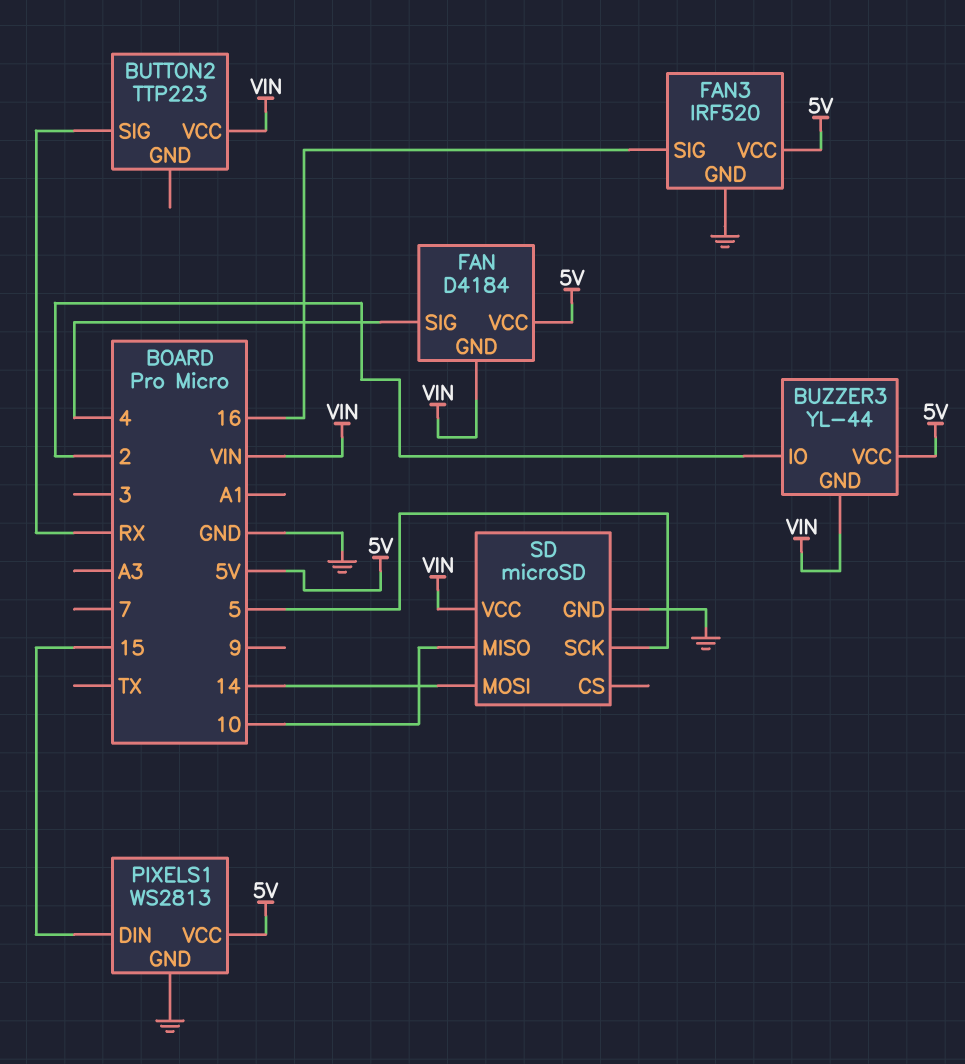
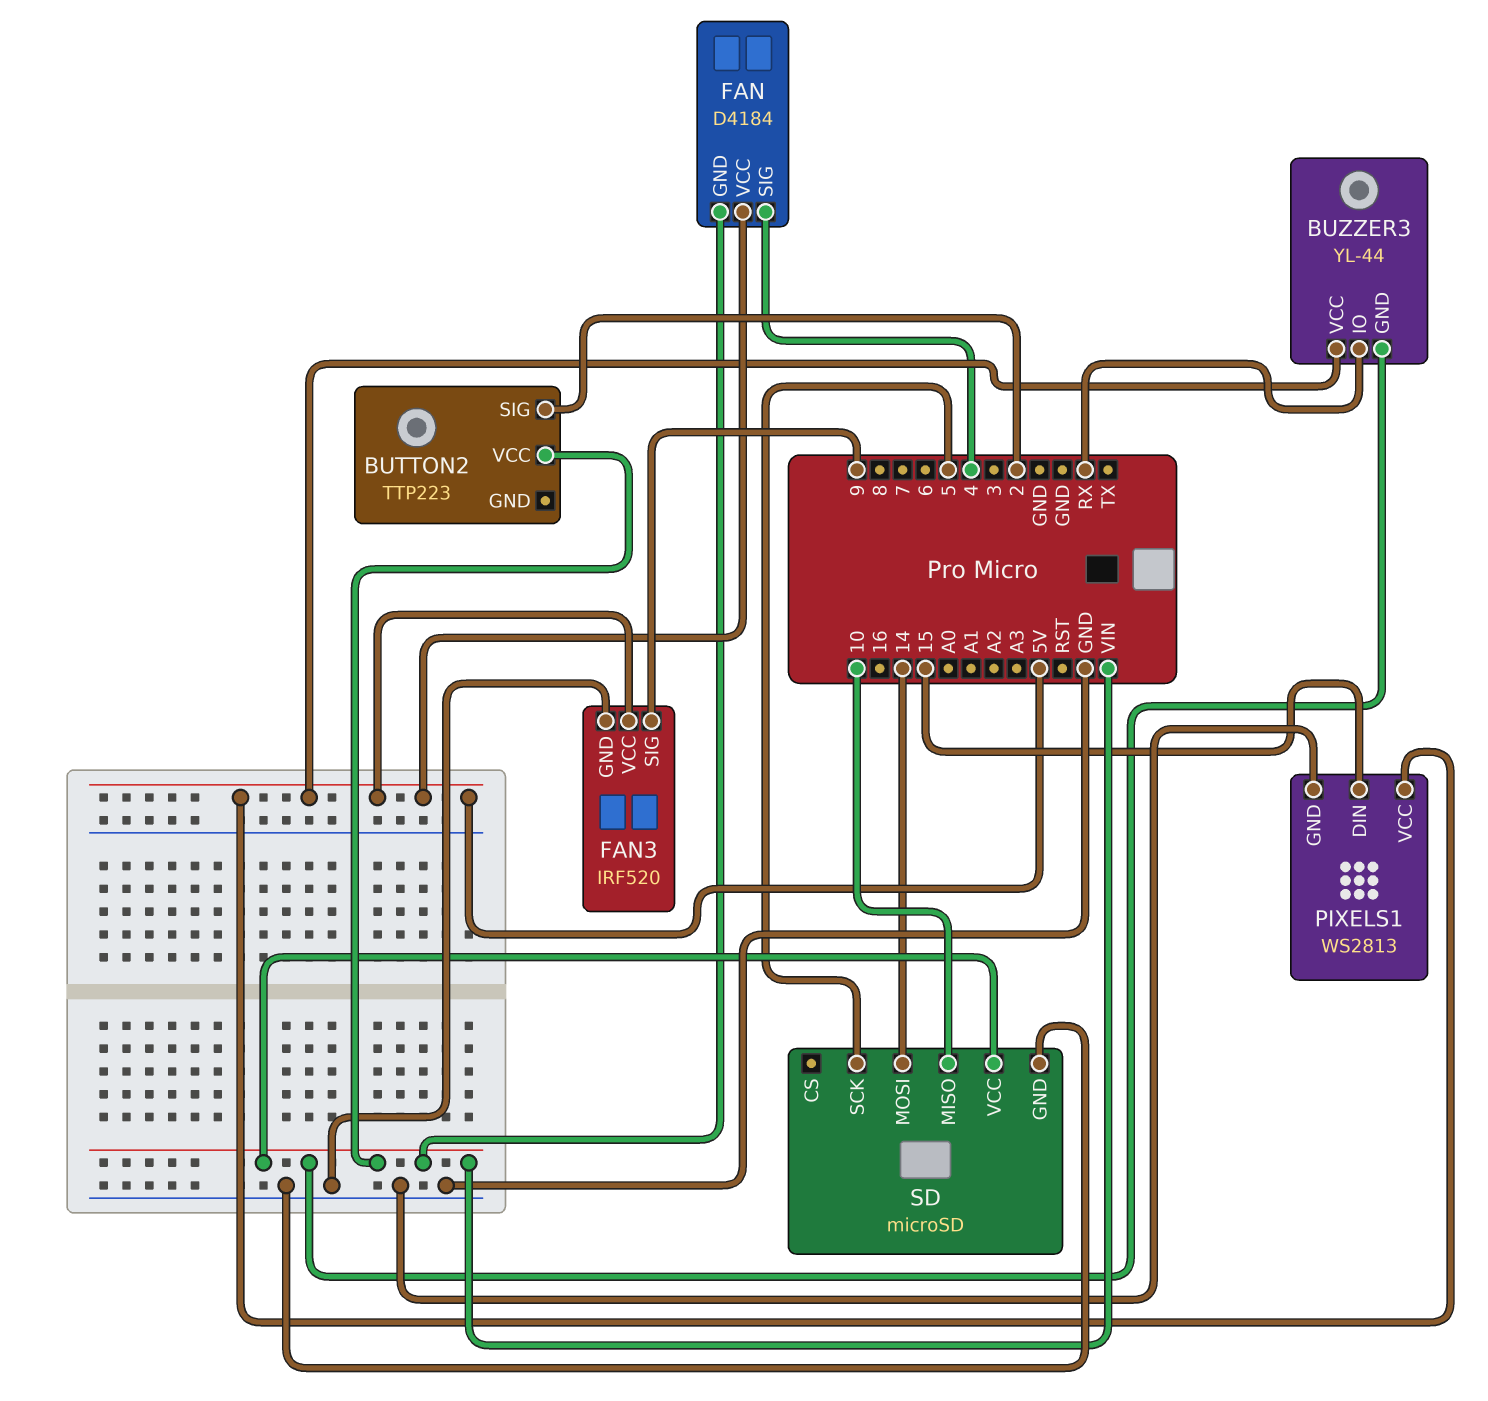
BUTTON2 pin SIG: RX -> 2
BUZZER3 pin IO: 2 -> RX
FAN3 pin SIG: 16 -> 9

